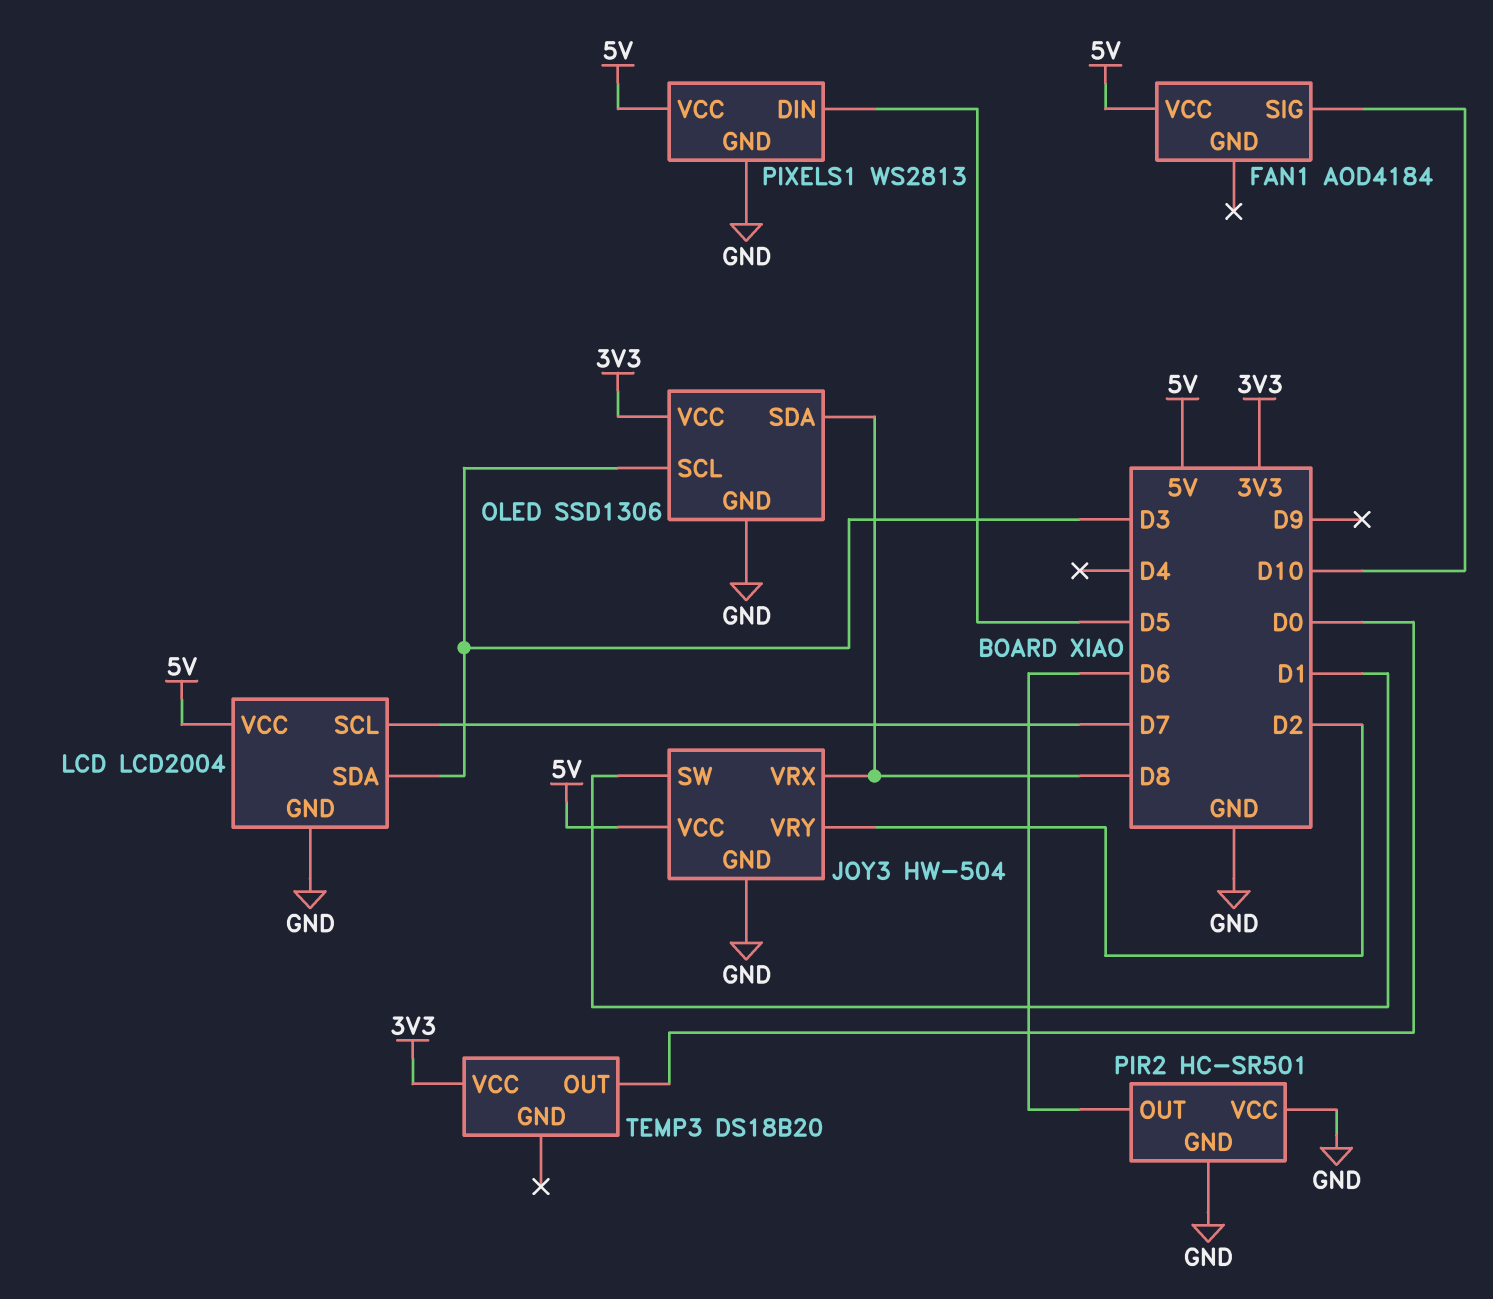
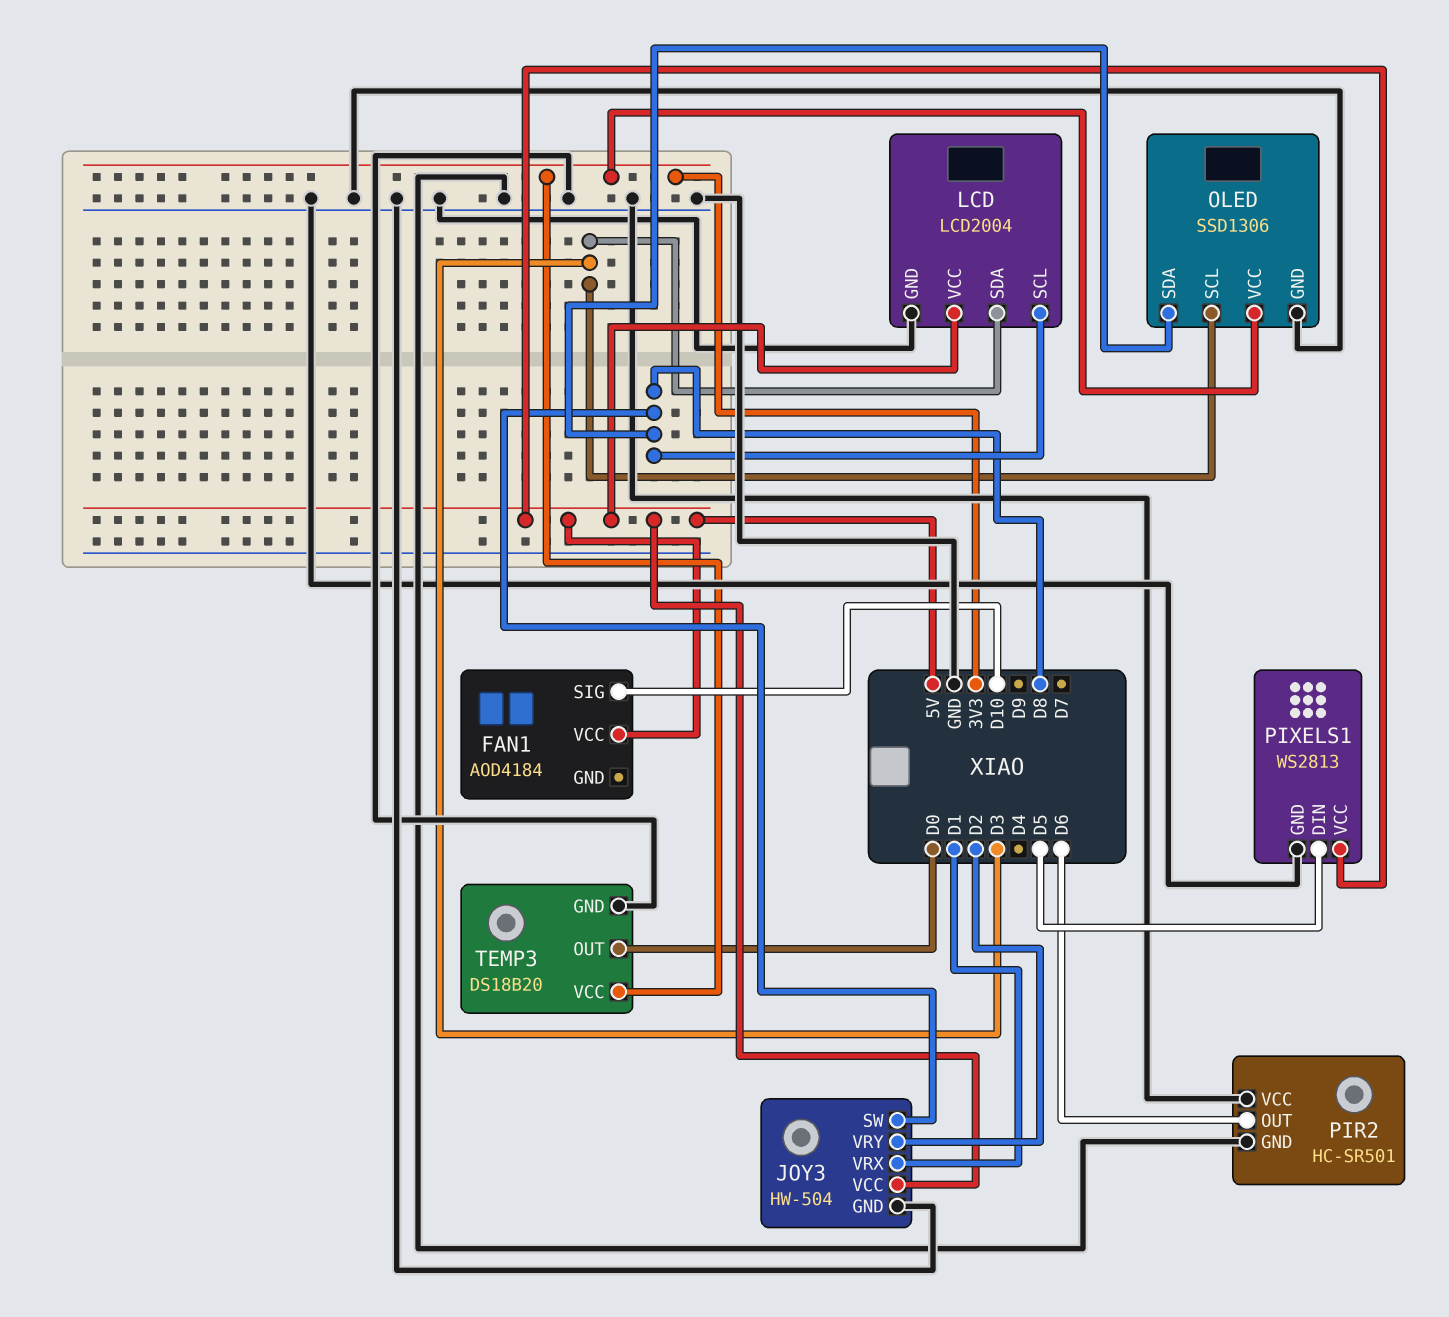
JOY3 pin SW: D1 -> D8
JOY3 pin VRX: D8 -> D1
LCD pin SCL: D7 -> D8
TEMP3 pin GND: none -> GND

